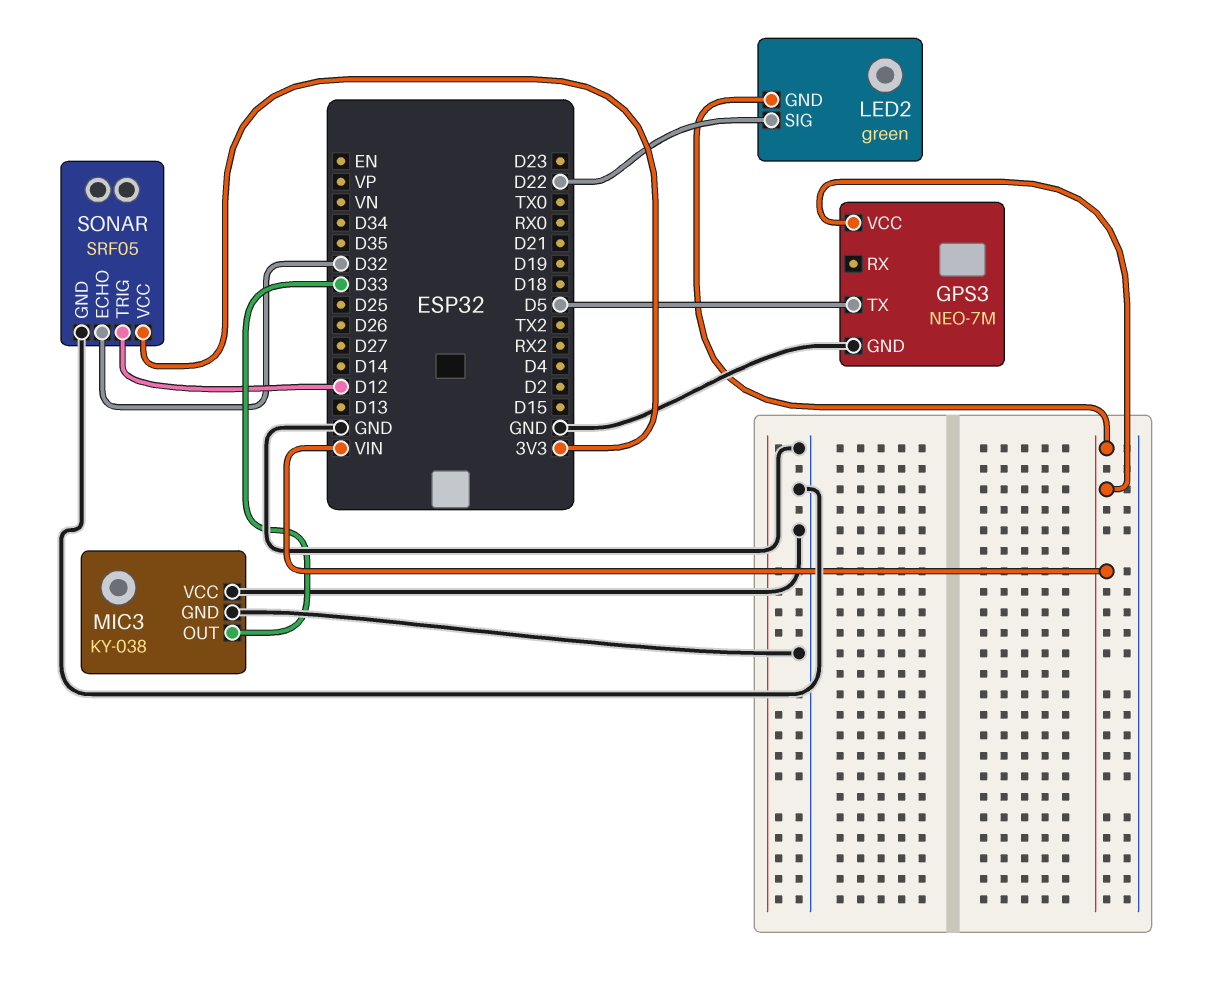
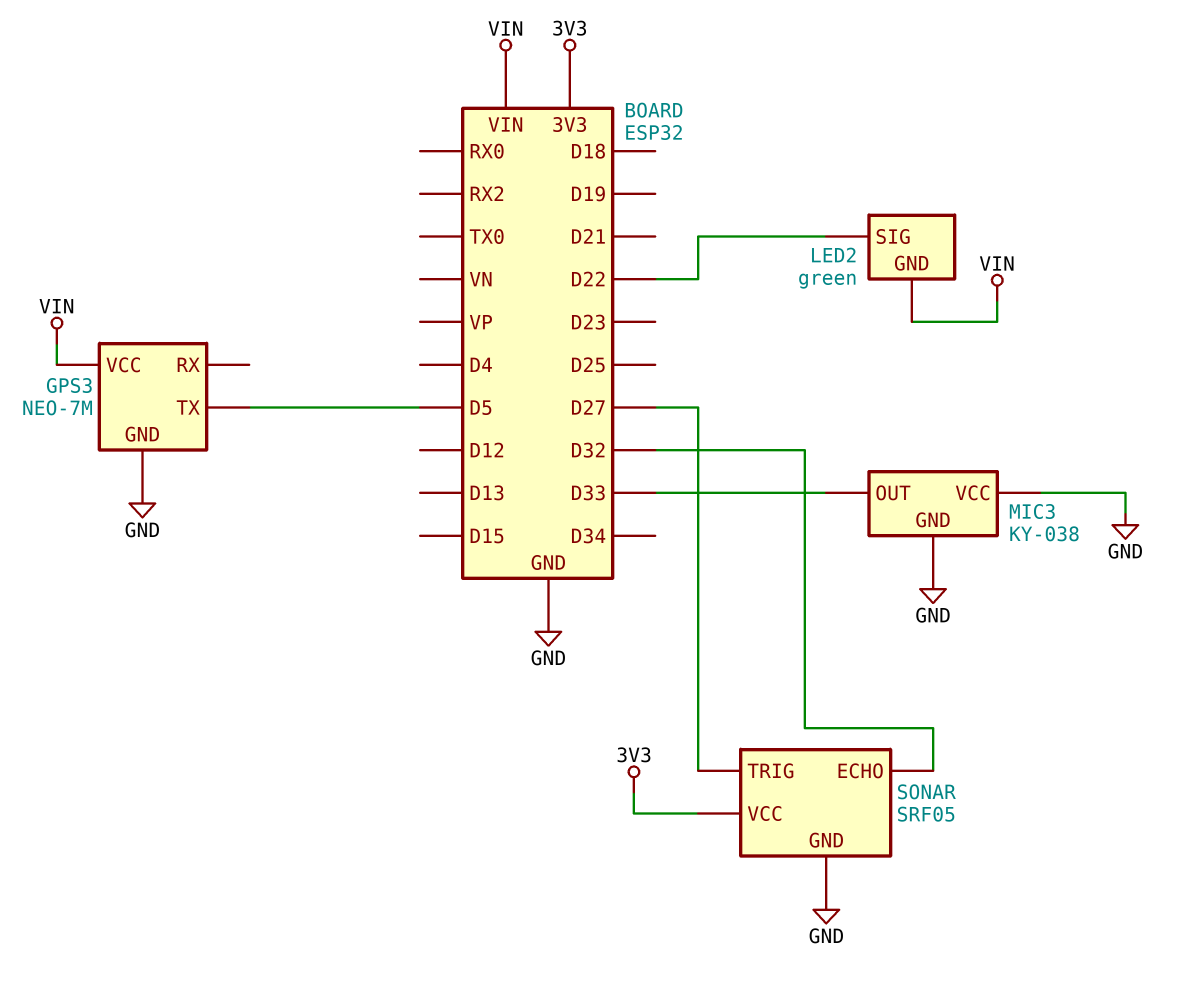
SONAR pin TRIG: D12 -> D27

